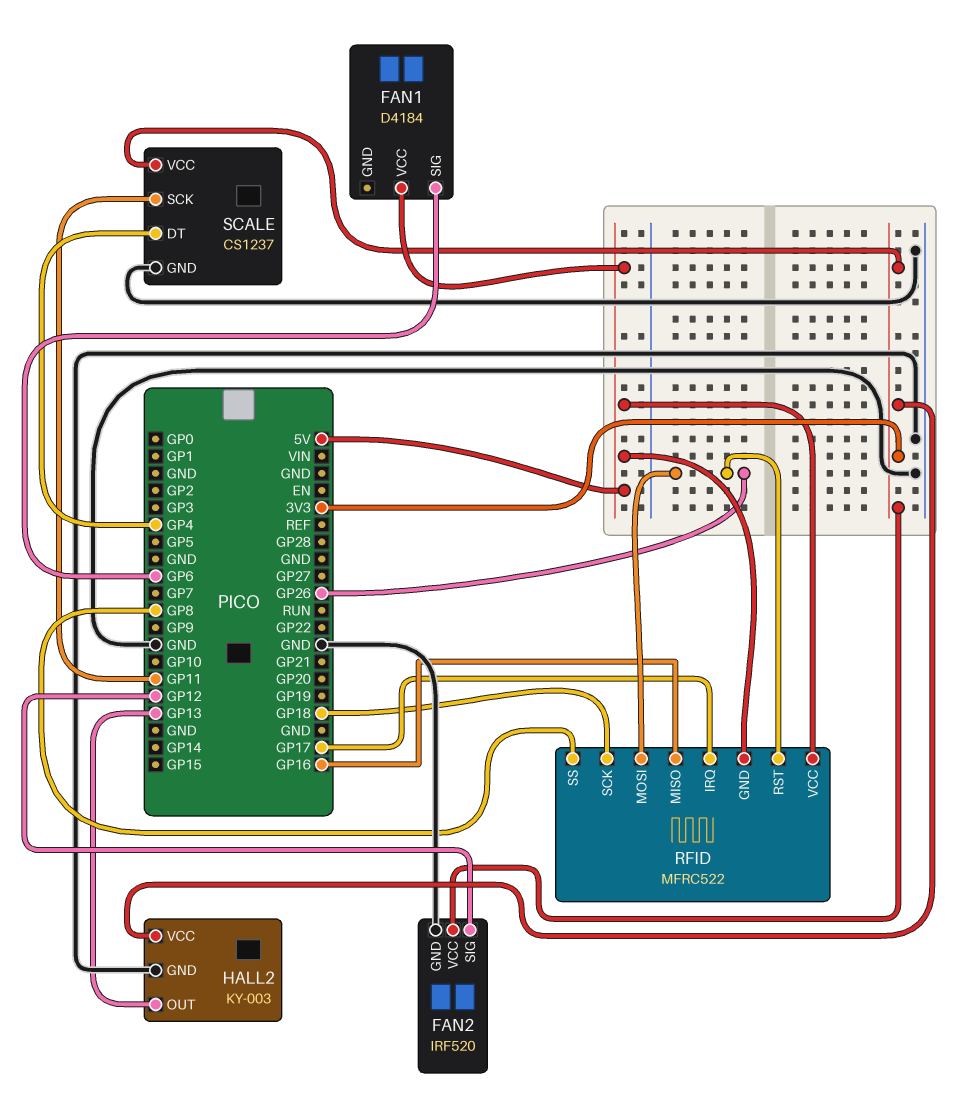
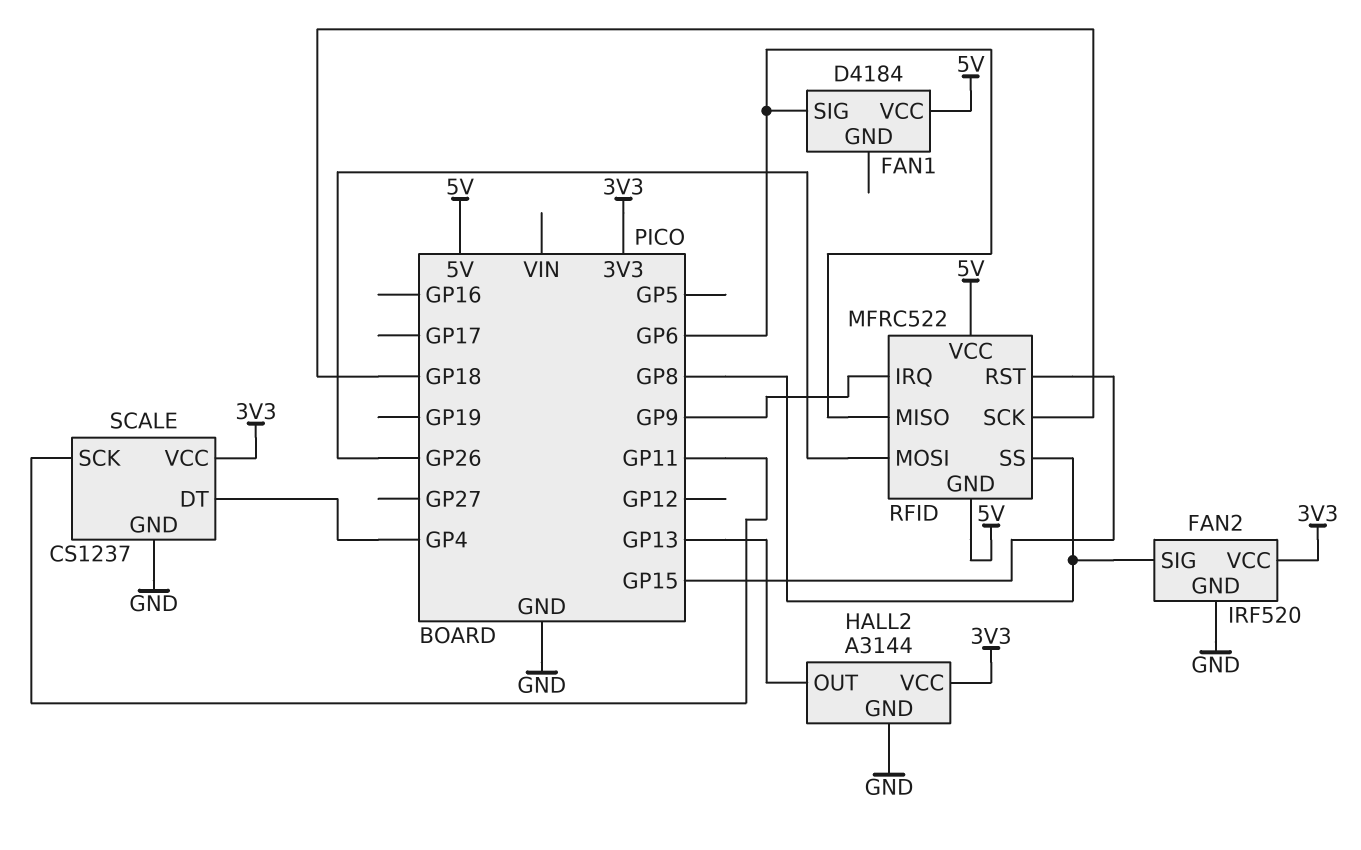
FAN2 pin SIG: GP12 -> GP8
HALL2: KY-003 -> A3144
RFID pin IRQ: GP17 -> GP9
RFID pin MISO: GP16 -> GP6
RFID pin RST: GP26 -> GP15

